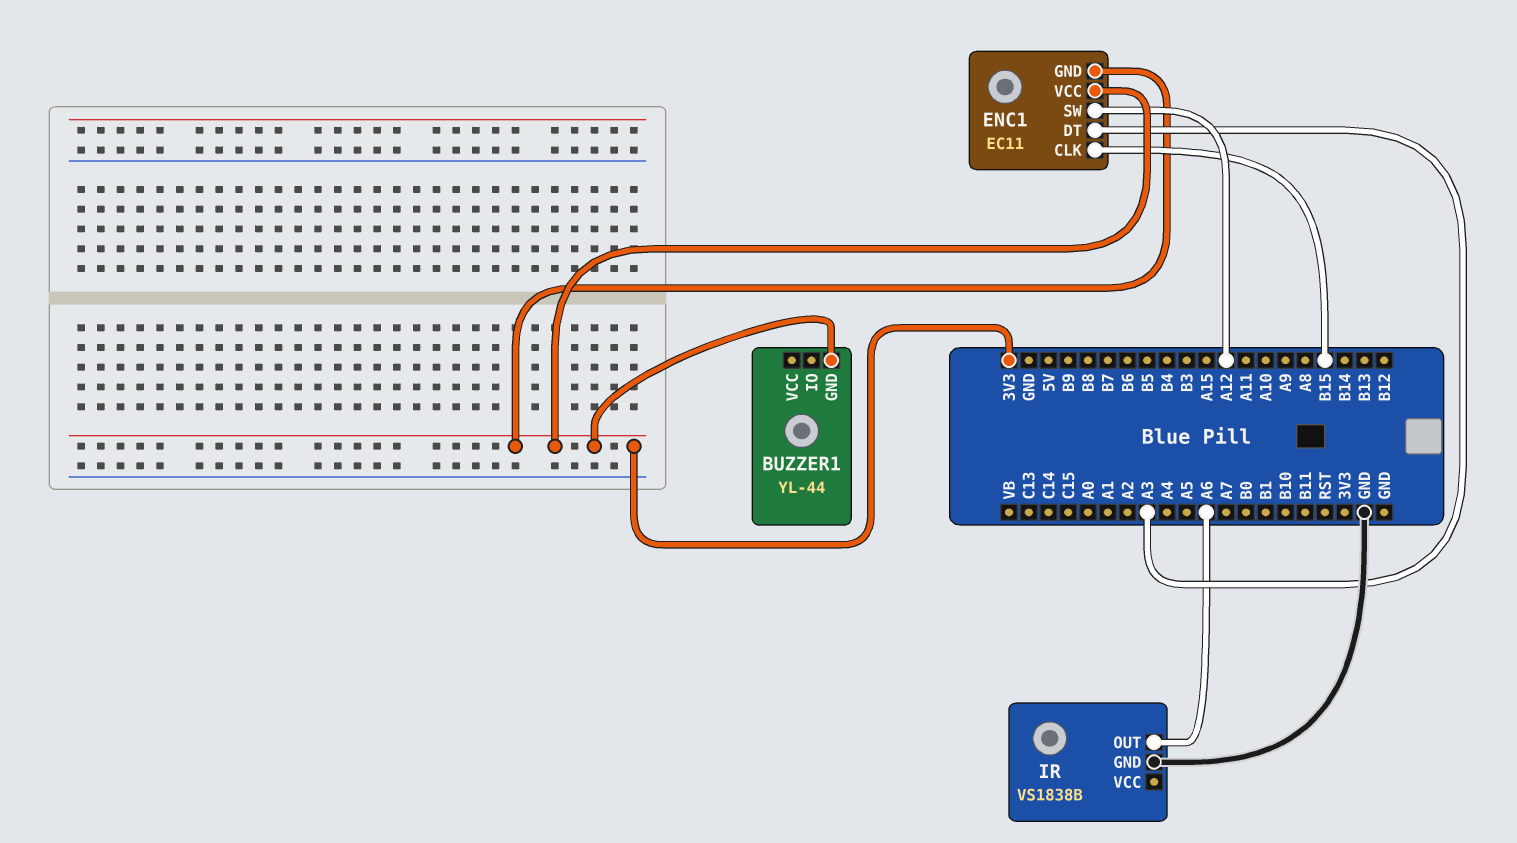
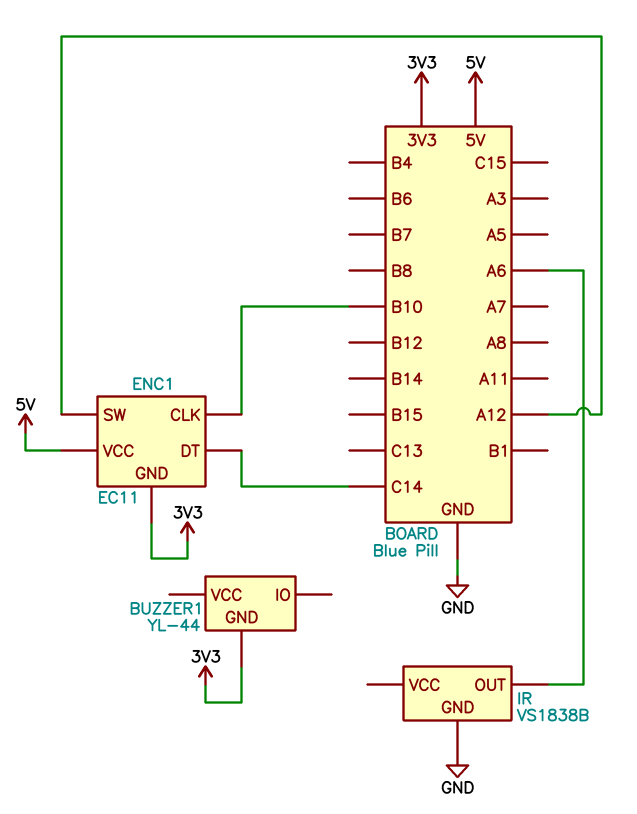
ENC1 pin CLK: B15 -> B10
ENC1 pin DT: A3 -> C14
ENC1 pin VCC: 3V3 -> 5V

